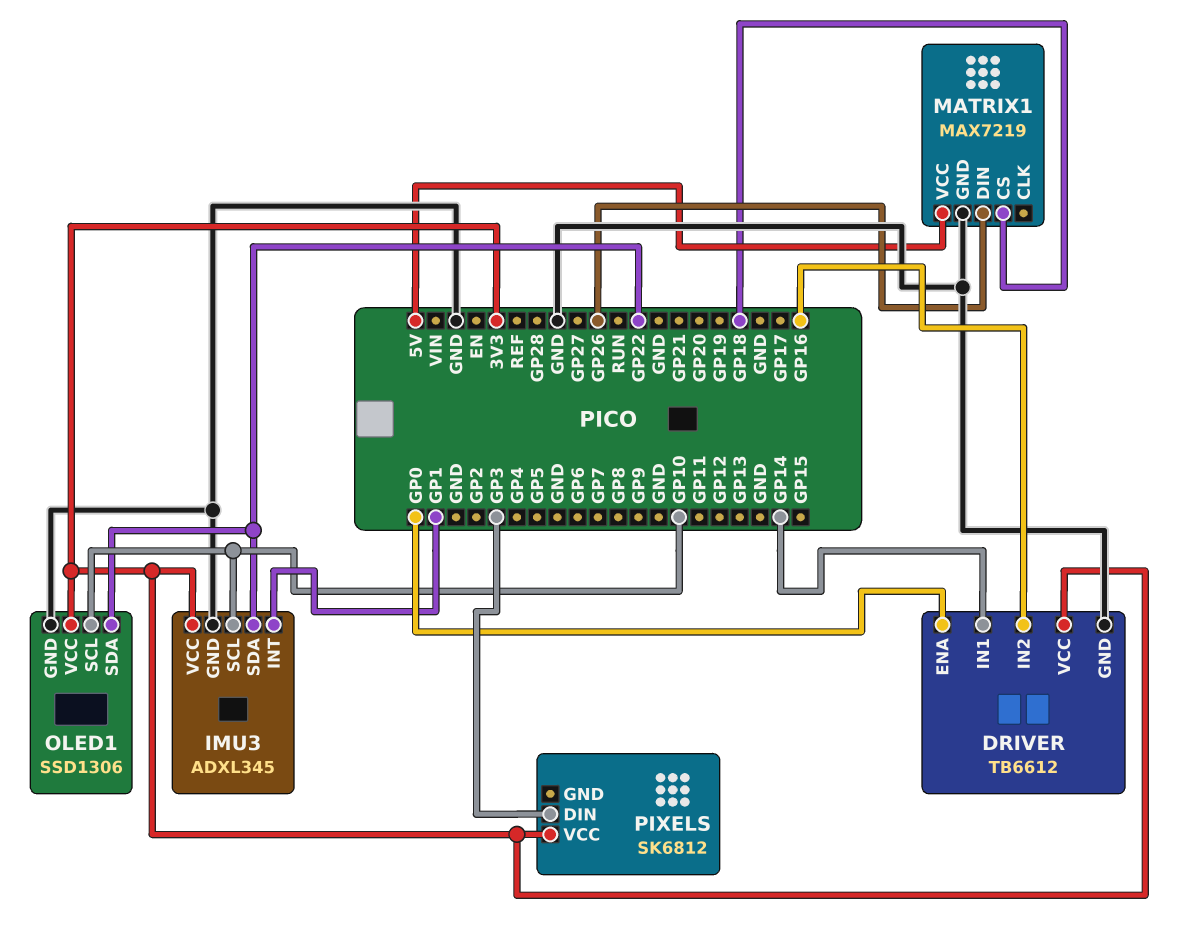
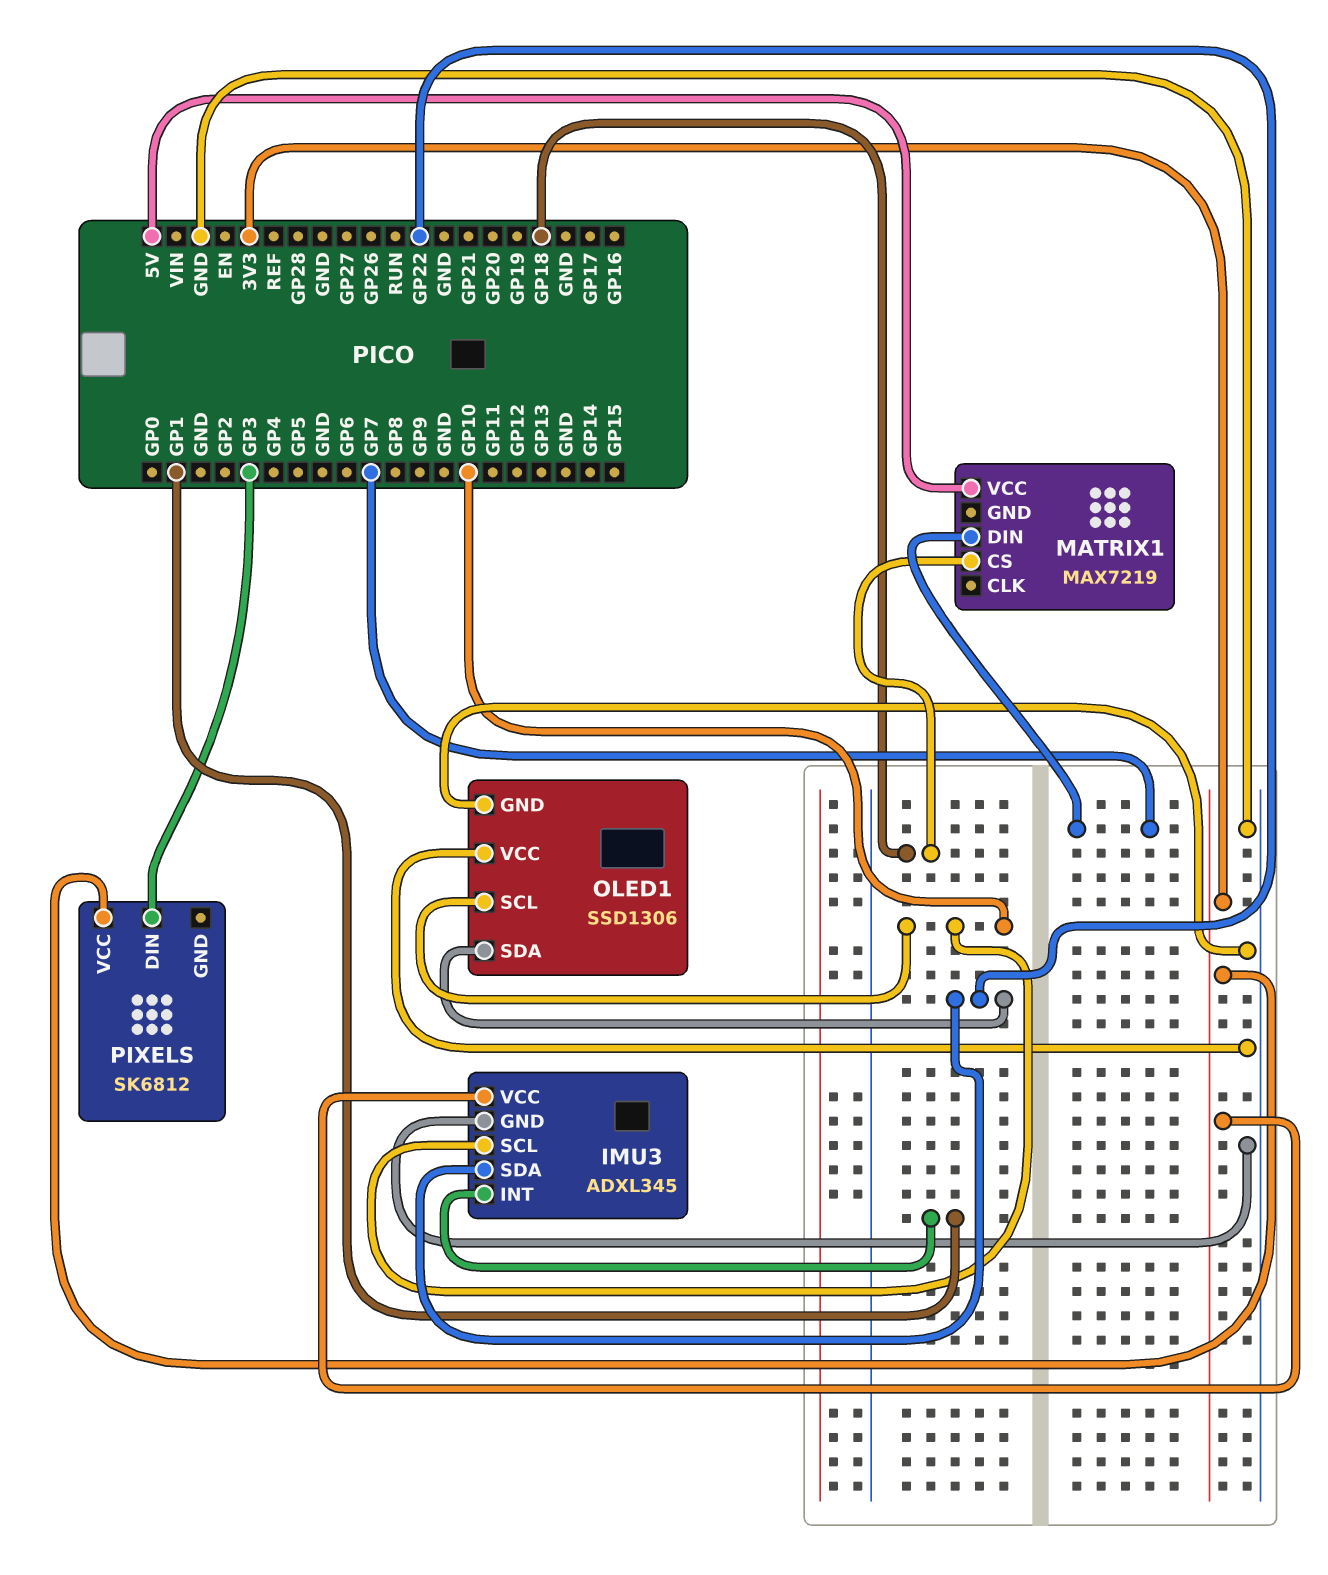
DRIVER: TB6612 -> none
DRIVER pin ENA: GP0 -> none
DRIVER pin GND: GND -> none
DRIVER pin IN1: GP14 -> none
DRIVER pin IN2: GP16 -> none
DRIVER pin VCC: 3V3 -> none
MATRIX1 pin DIN: GP26 -> GP7
MATRIX1 pin GND: GND -> none
OLED1 pin VCC: 3V3 -> GND

